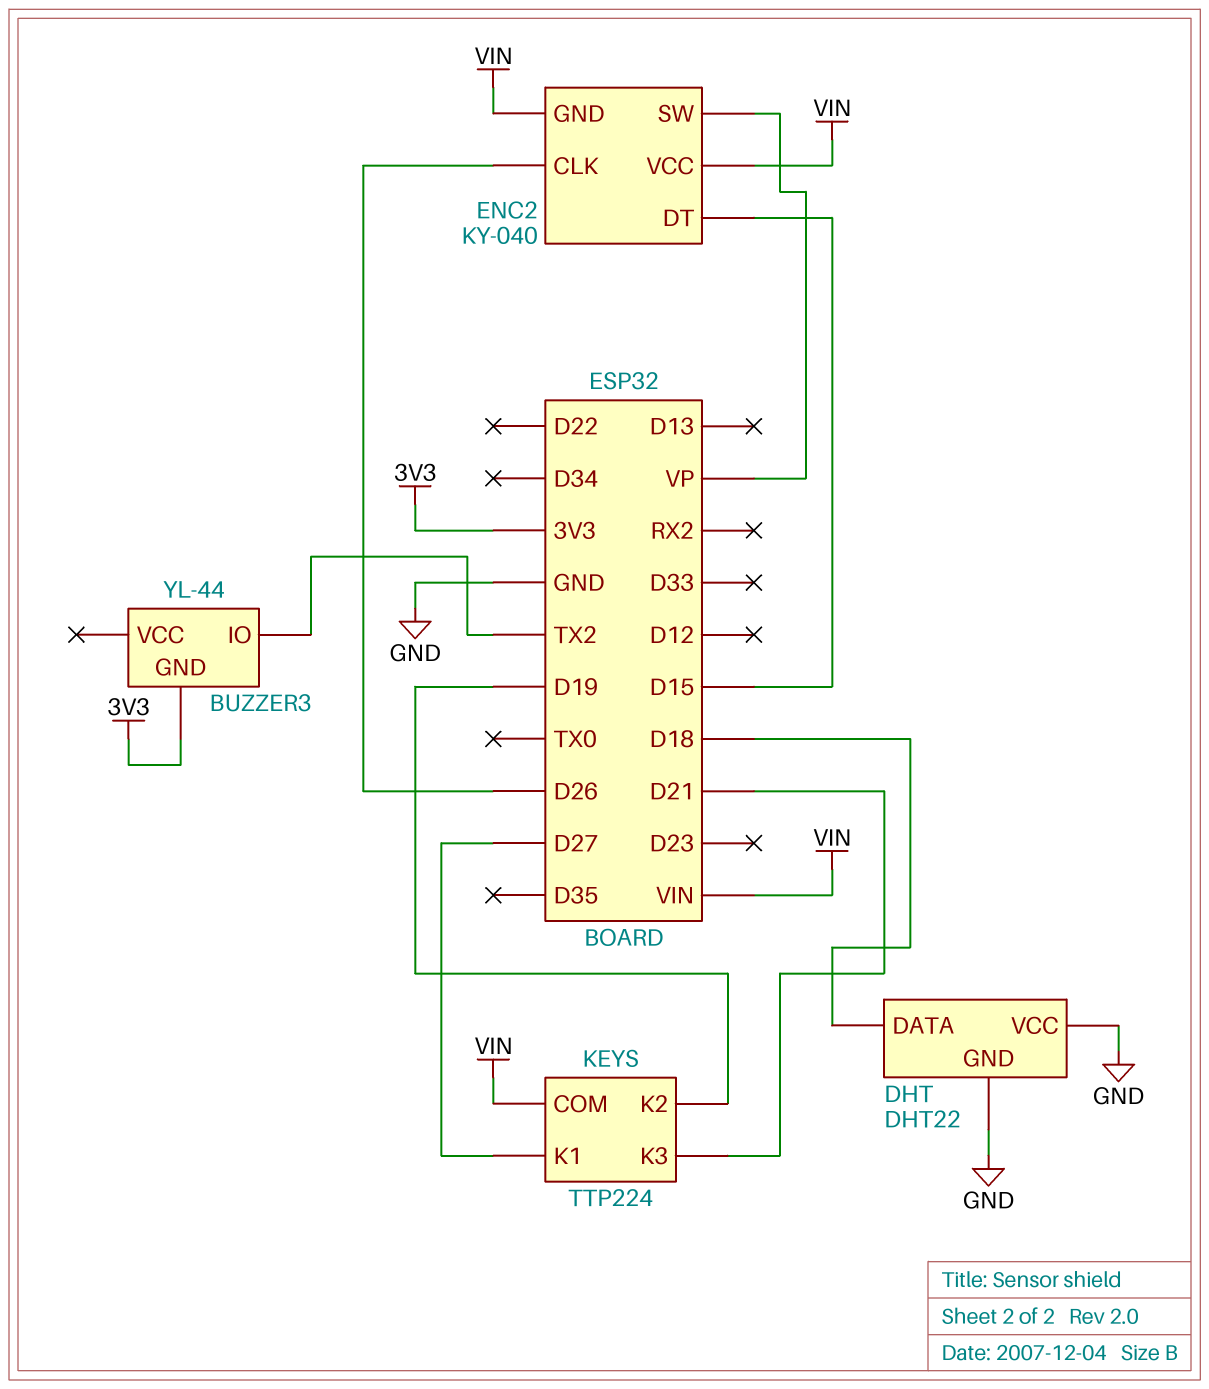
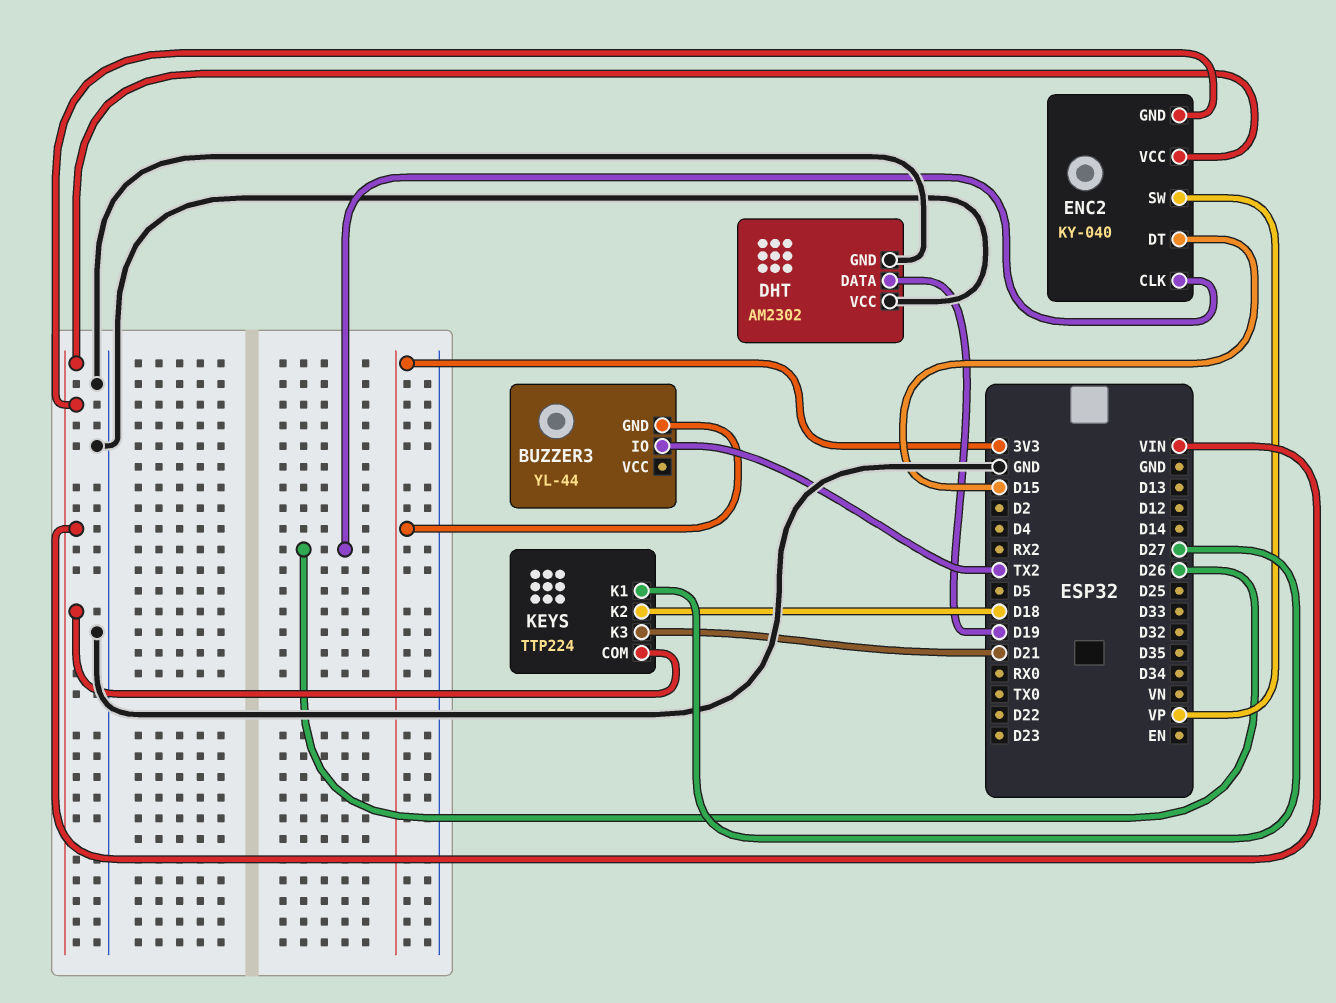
DHT: DHT22 -> AM2302
DHT pin DATA: D18 -> D19
KEYS pin K2: D19 -> D18

